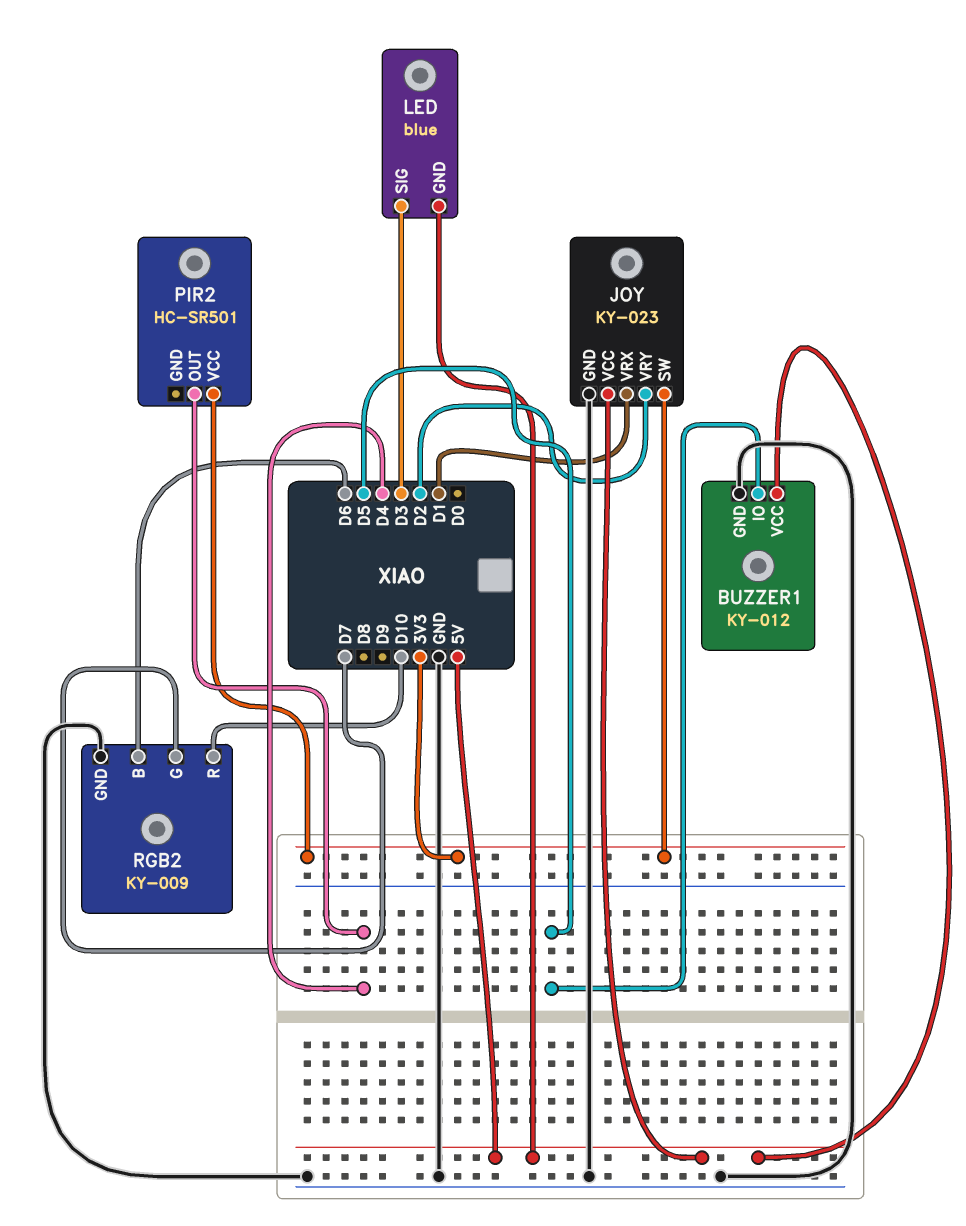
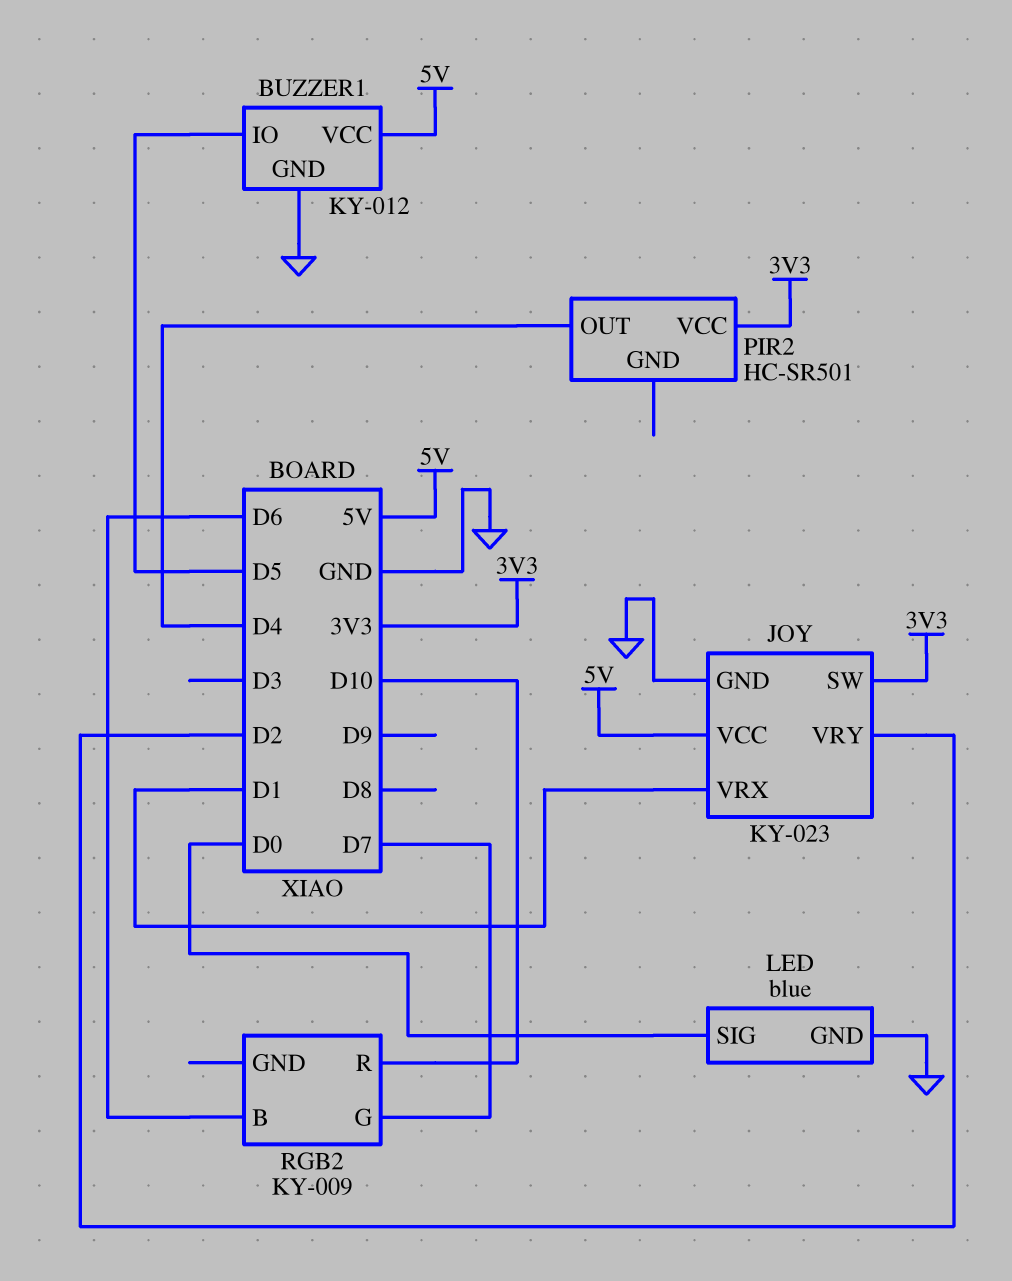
LED pin GND: 5V -> GND
LED pin SIG: D3 -> D0
RGB2 pin GND: GND -> none

